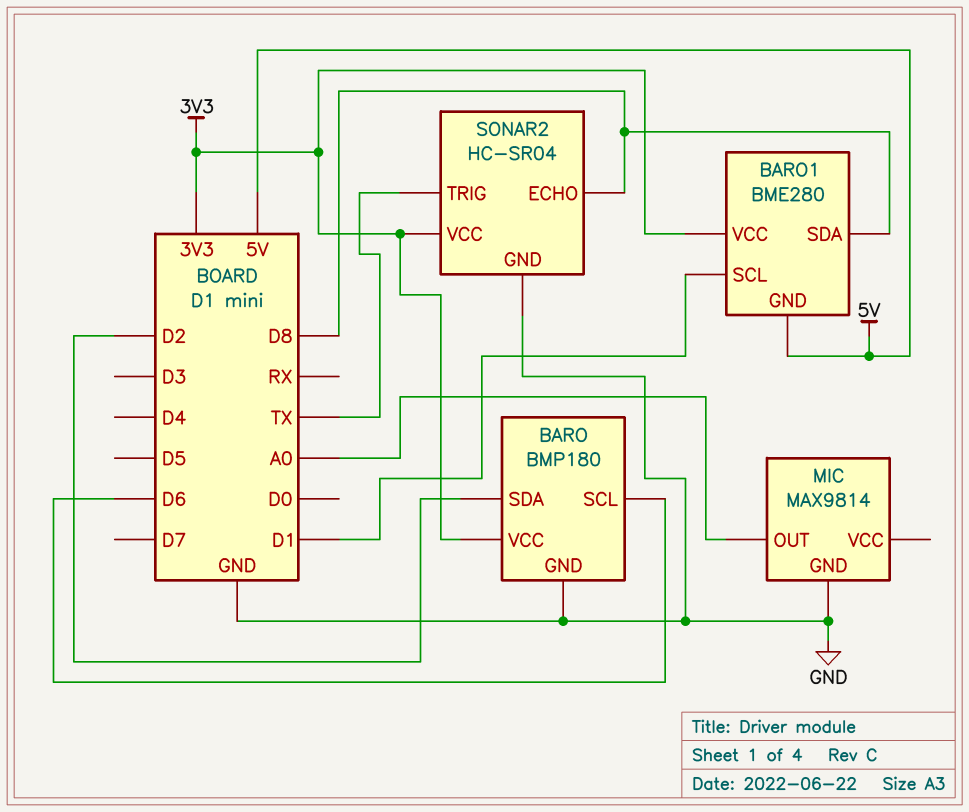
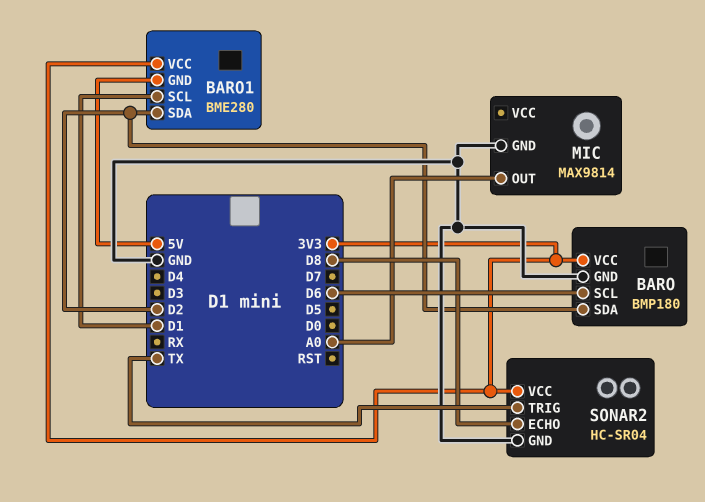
BARO1 pin SDA: D8 -> D2

